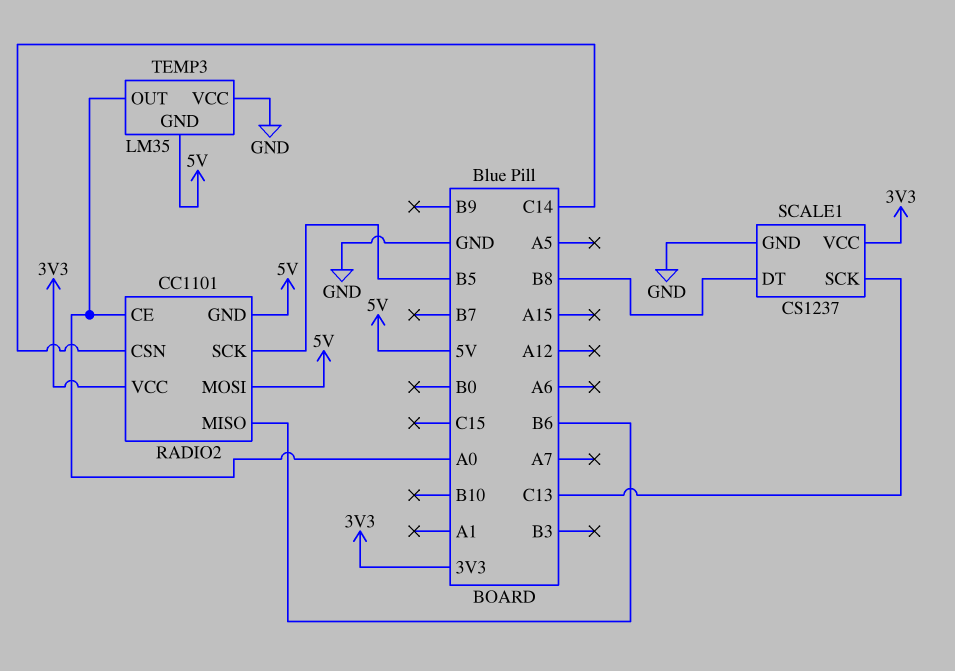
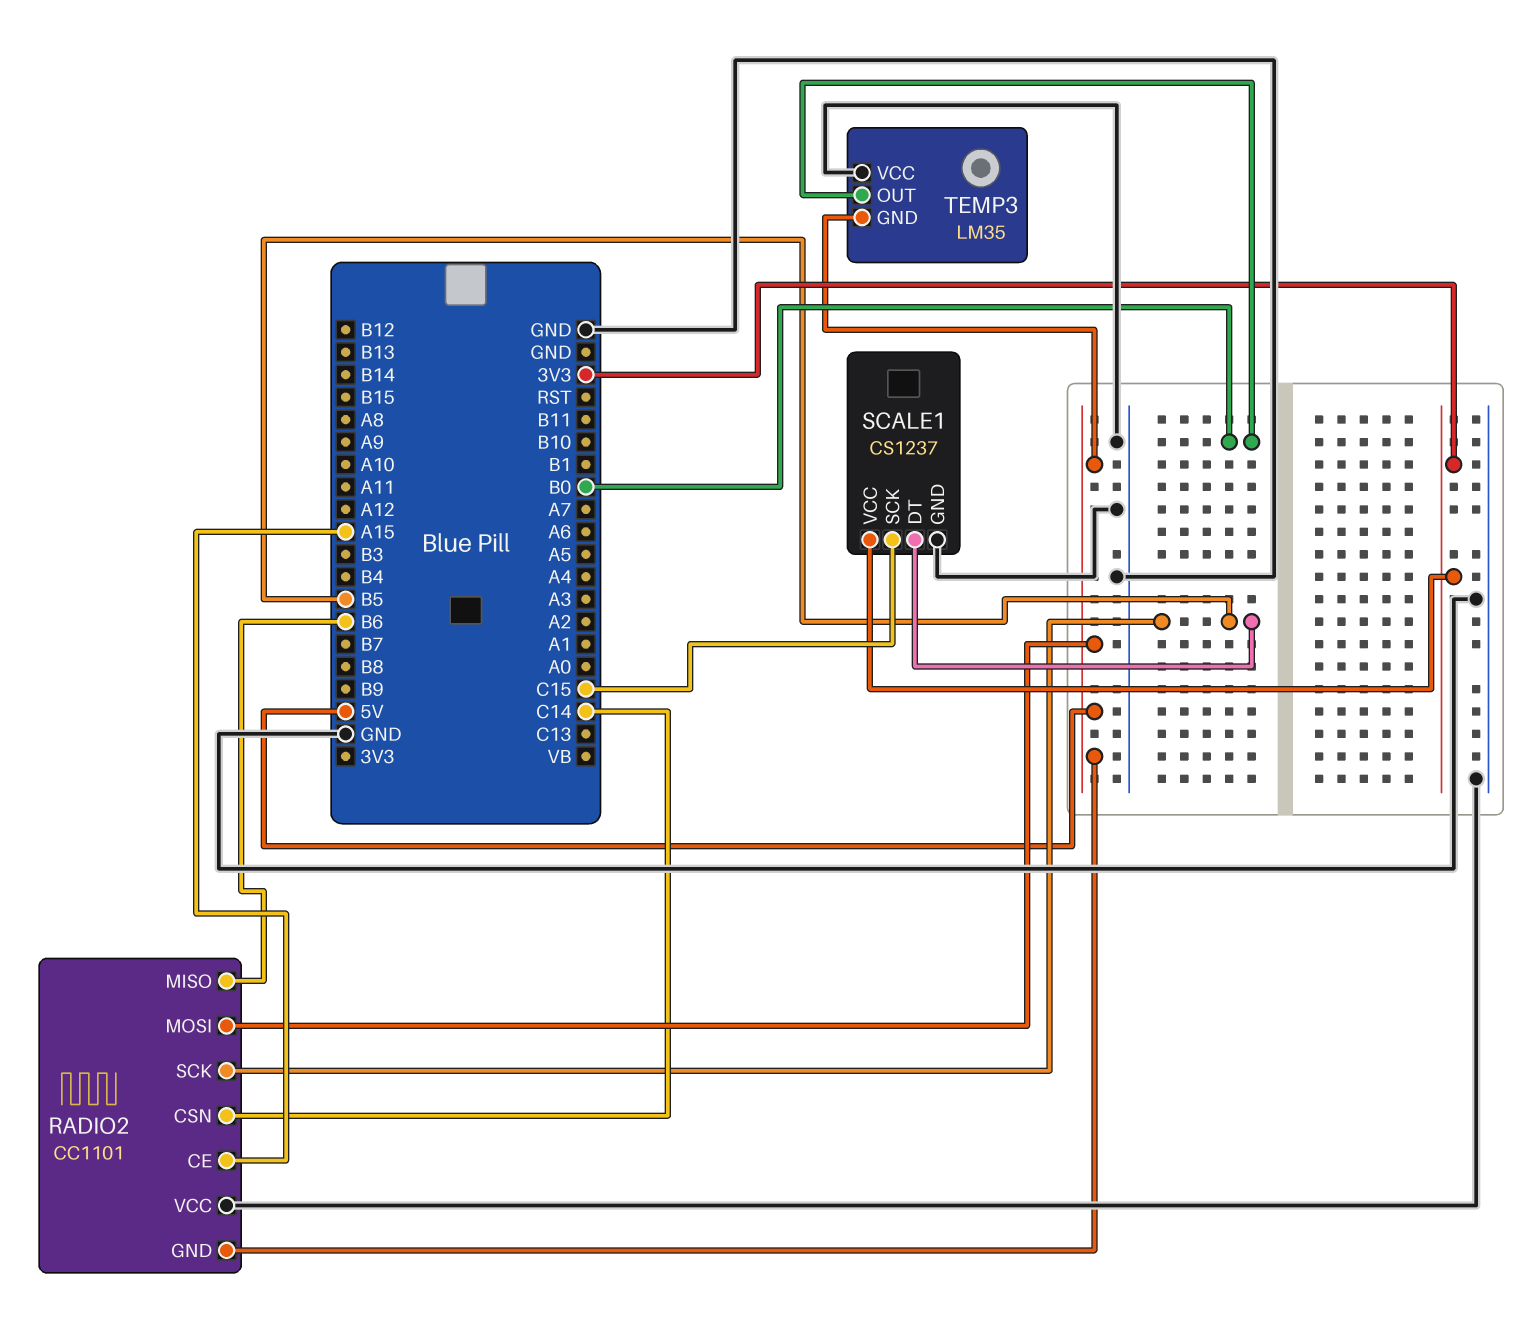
RADIO2 pin CE: A0 -> A15
RADIO2 pin VCC: 3V3 -> GND
SCALE1 pin DT: B8 -> B5
SCALE1 pin SCK: C13 -> C15
TEMP3 pin OUT: A0 -> B0

